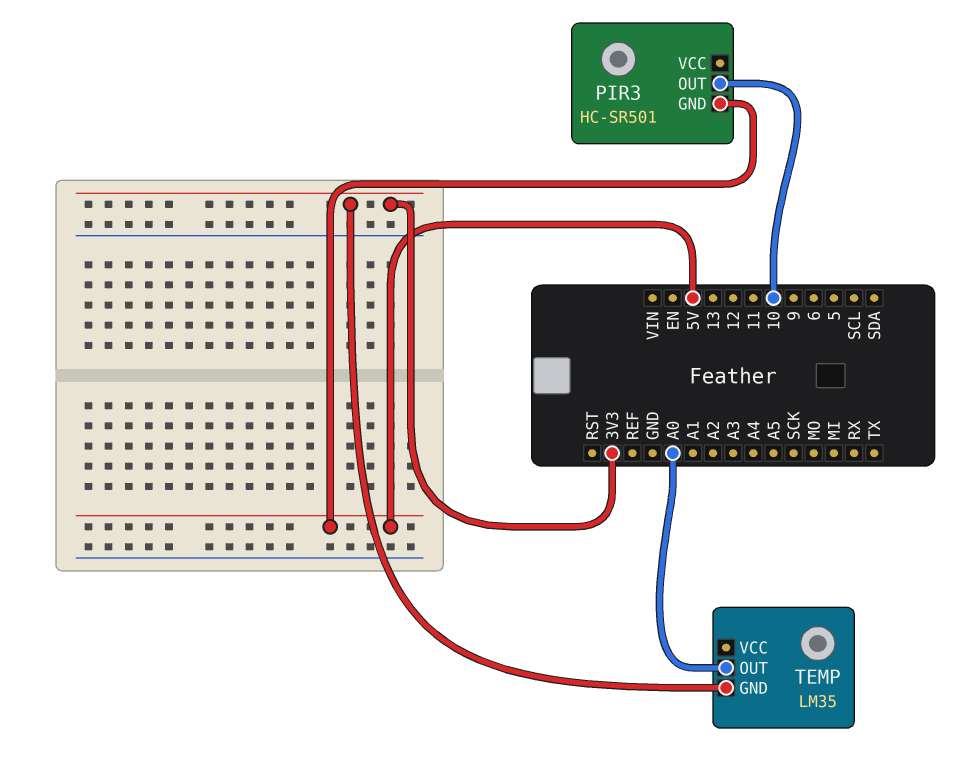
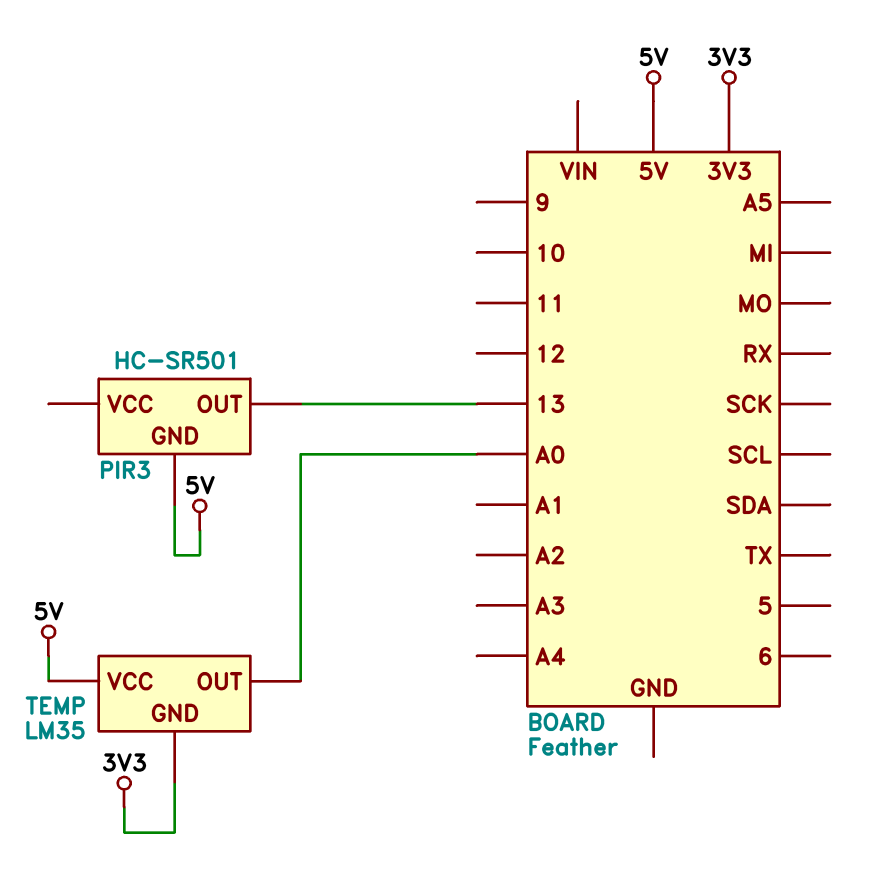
PIR3 pin OUT: 10 -> 13
TEMP pin VCC: none -> 5V

